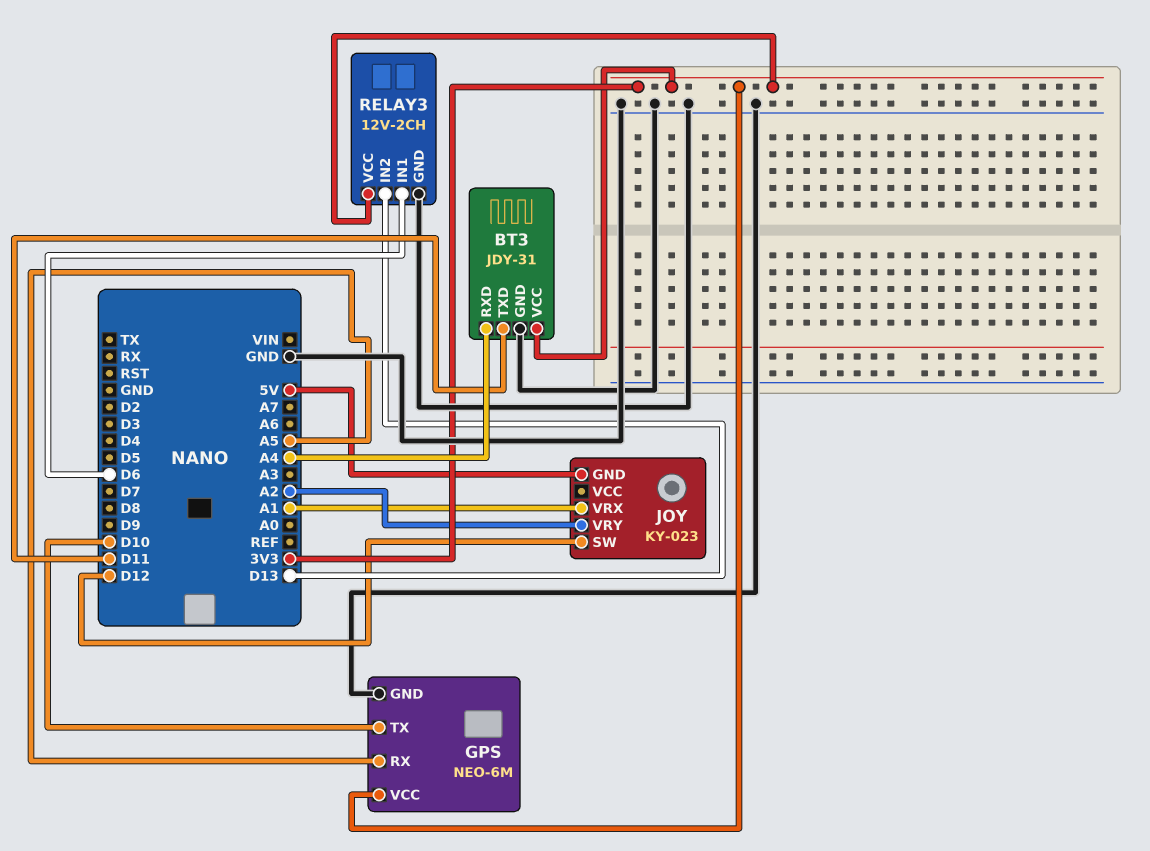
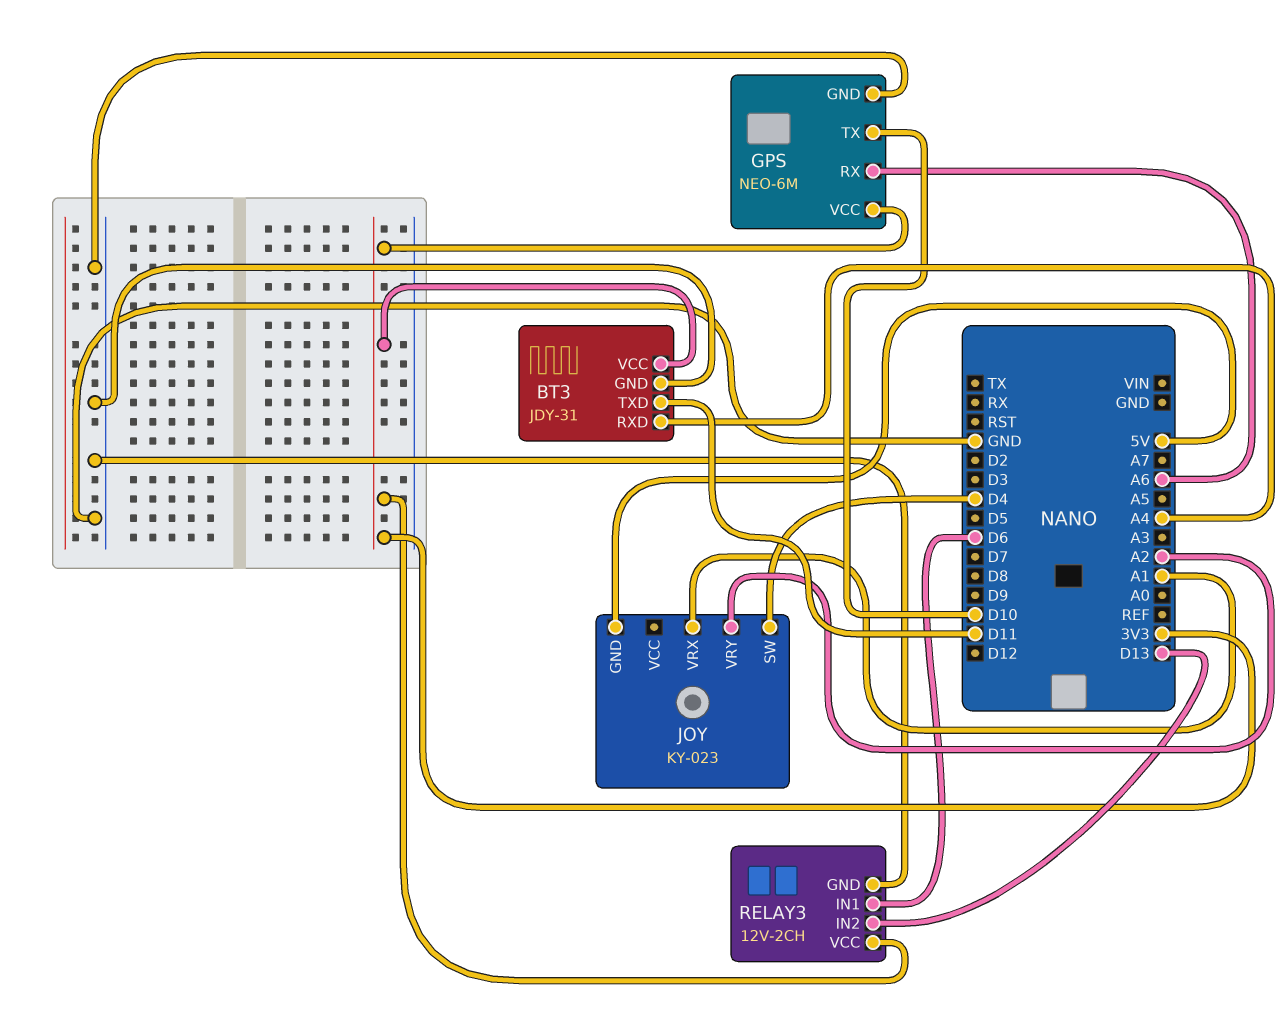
GPS pin RX: A5 -> A6
JOY pin SW: D12 -> D4

